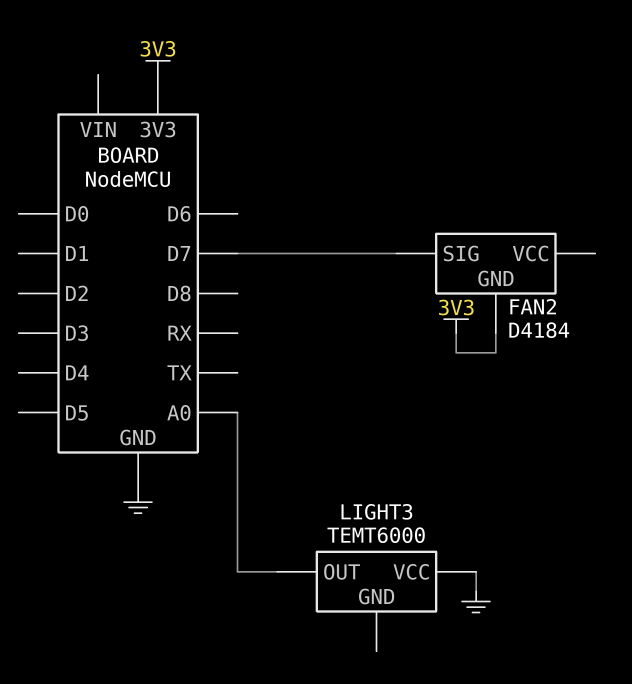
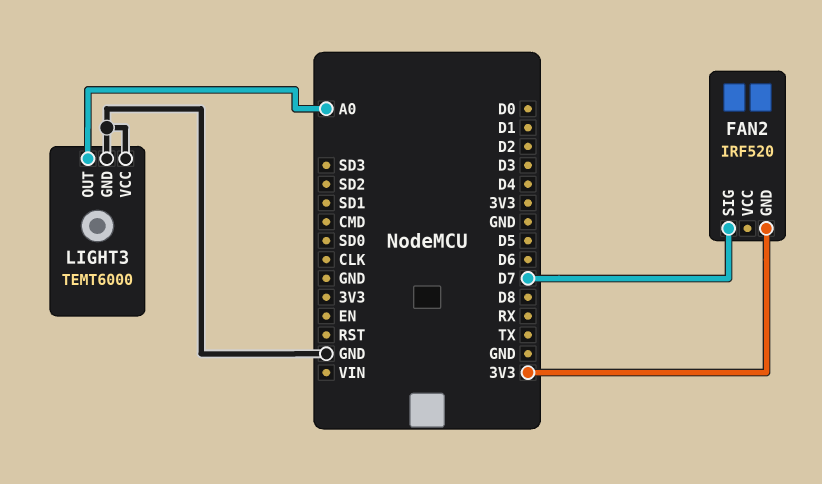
FAN2: D4184 -> IRF520
LIGHT3 pin GND: none -> GND

